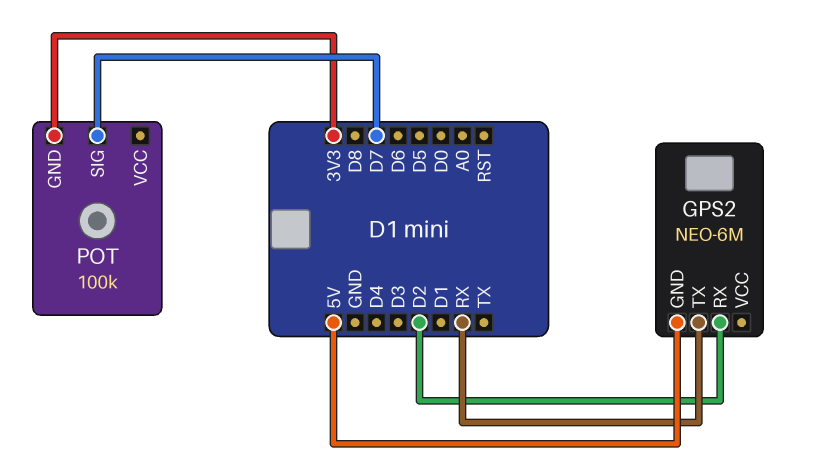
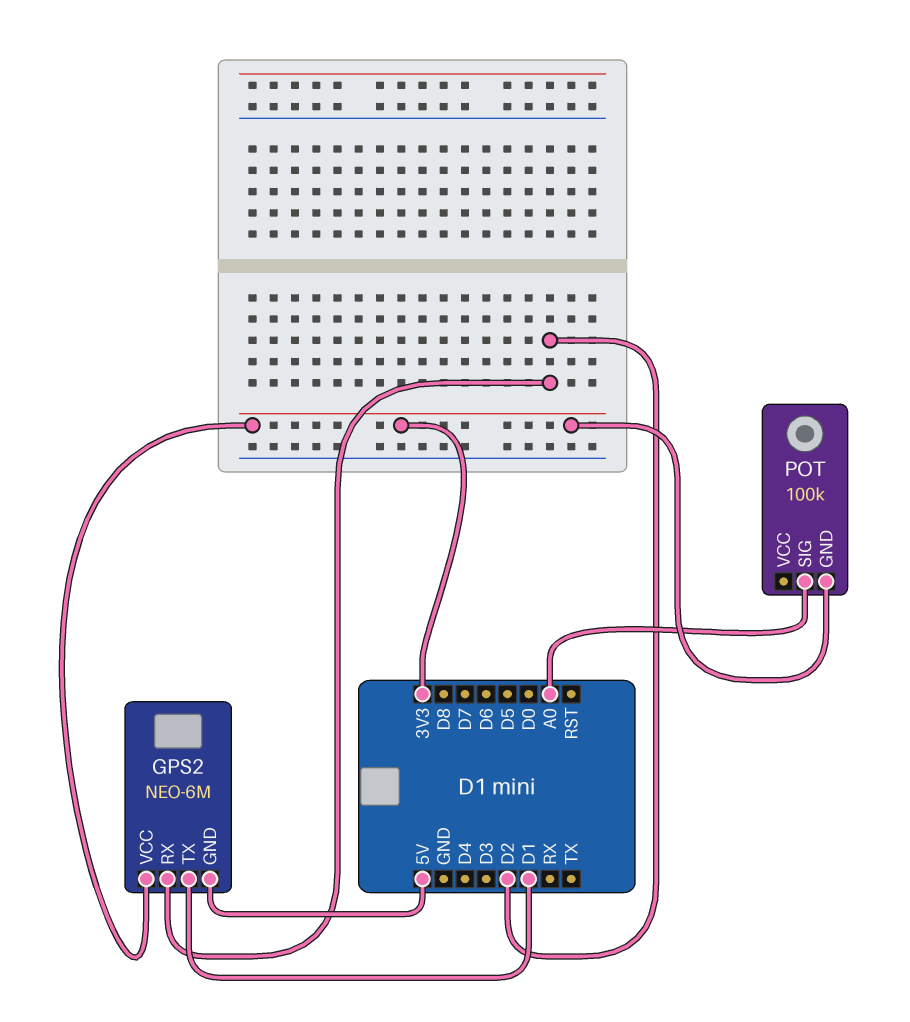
GPS2 pin TX: RX -> D1
GPS2 pin VCC: none -> 3V3
POT pin SIG: D7 -> A0

